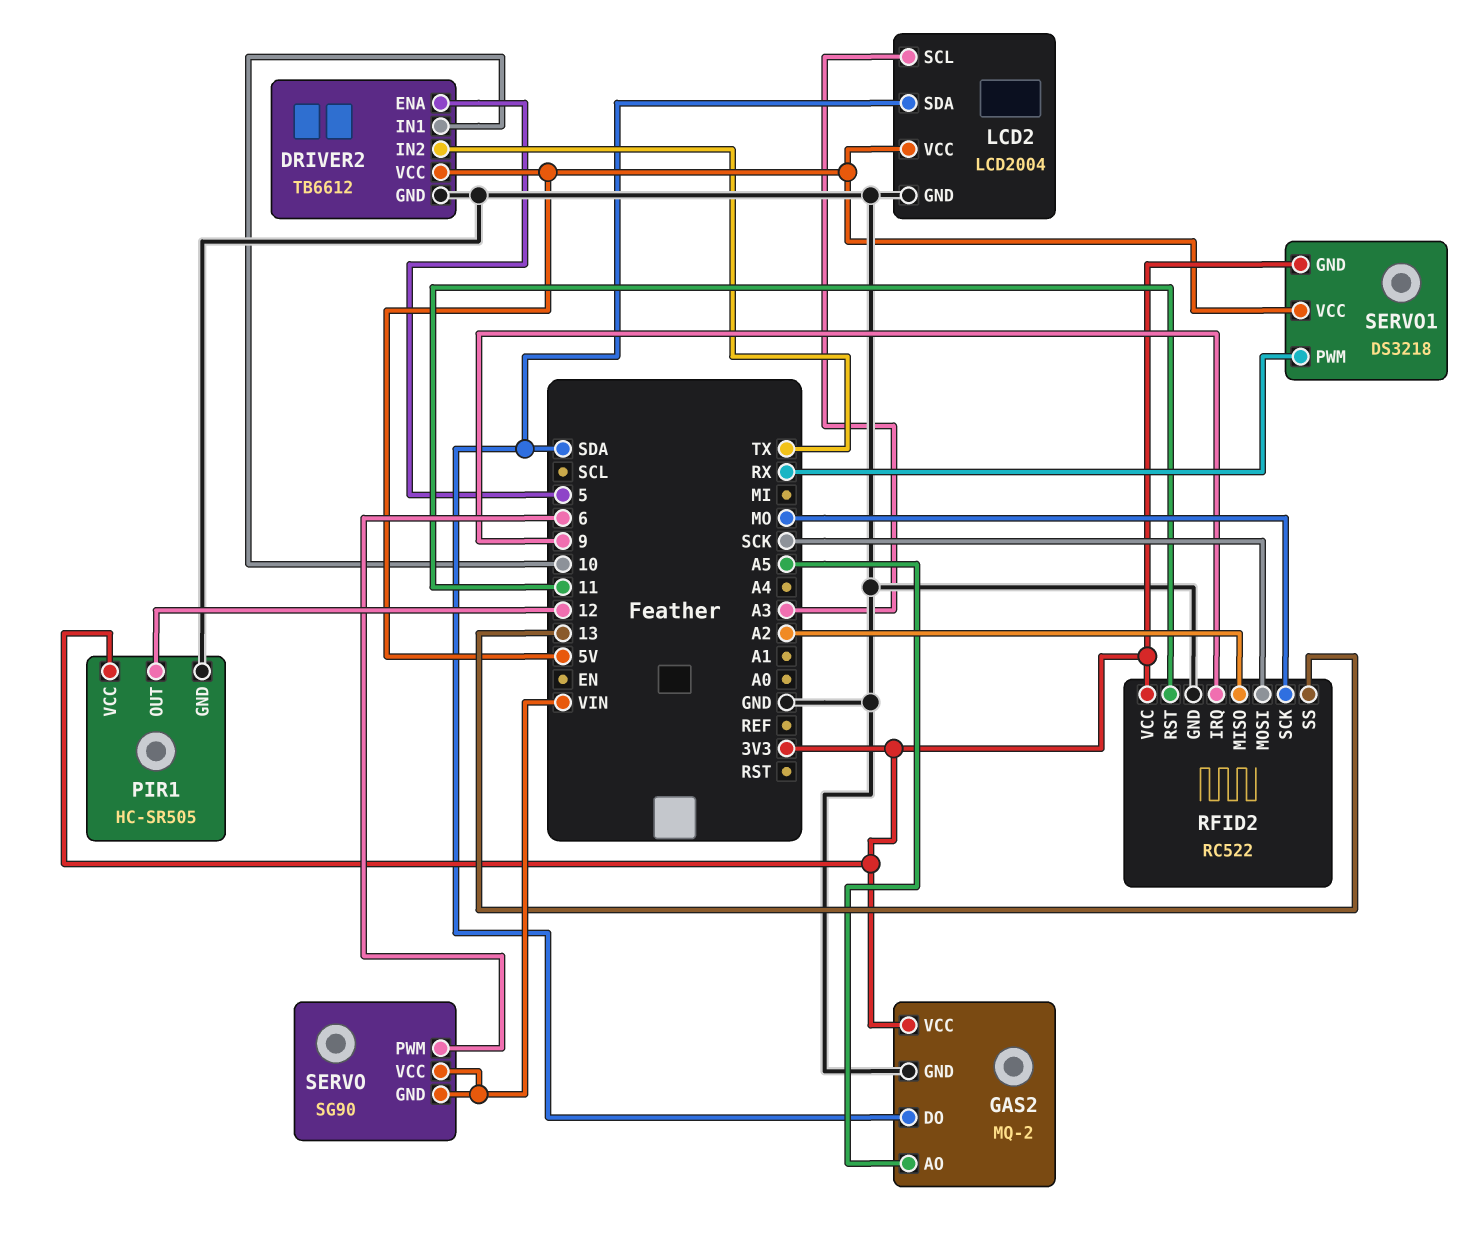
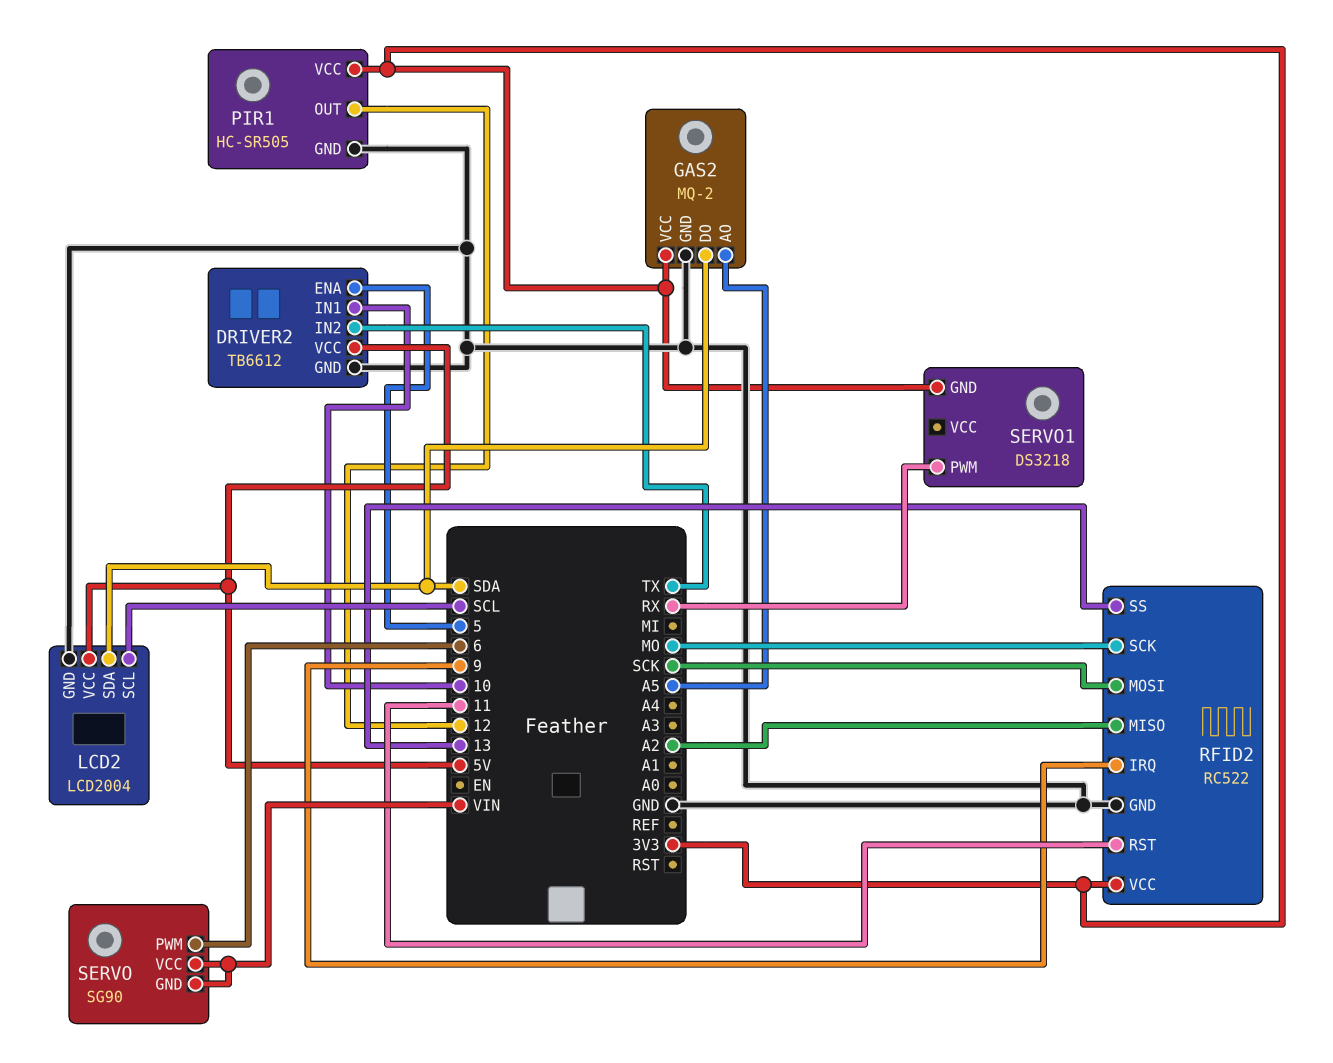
LCD2 pin SCL: A3 -> SCL
SERVO1 pin VCC: 5V -> none

